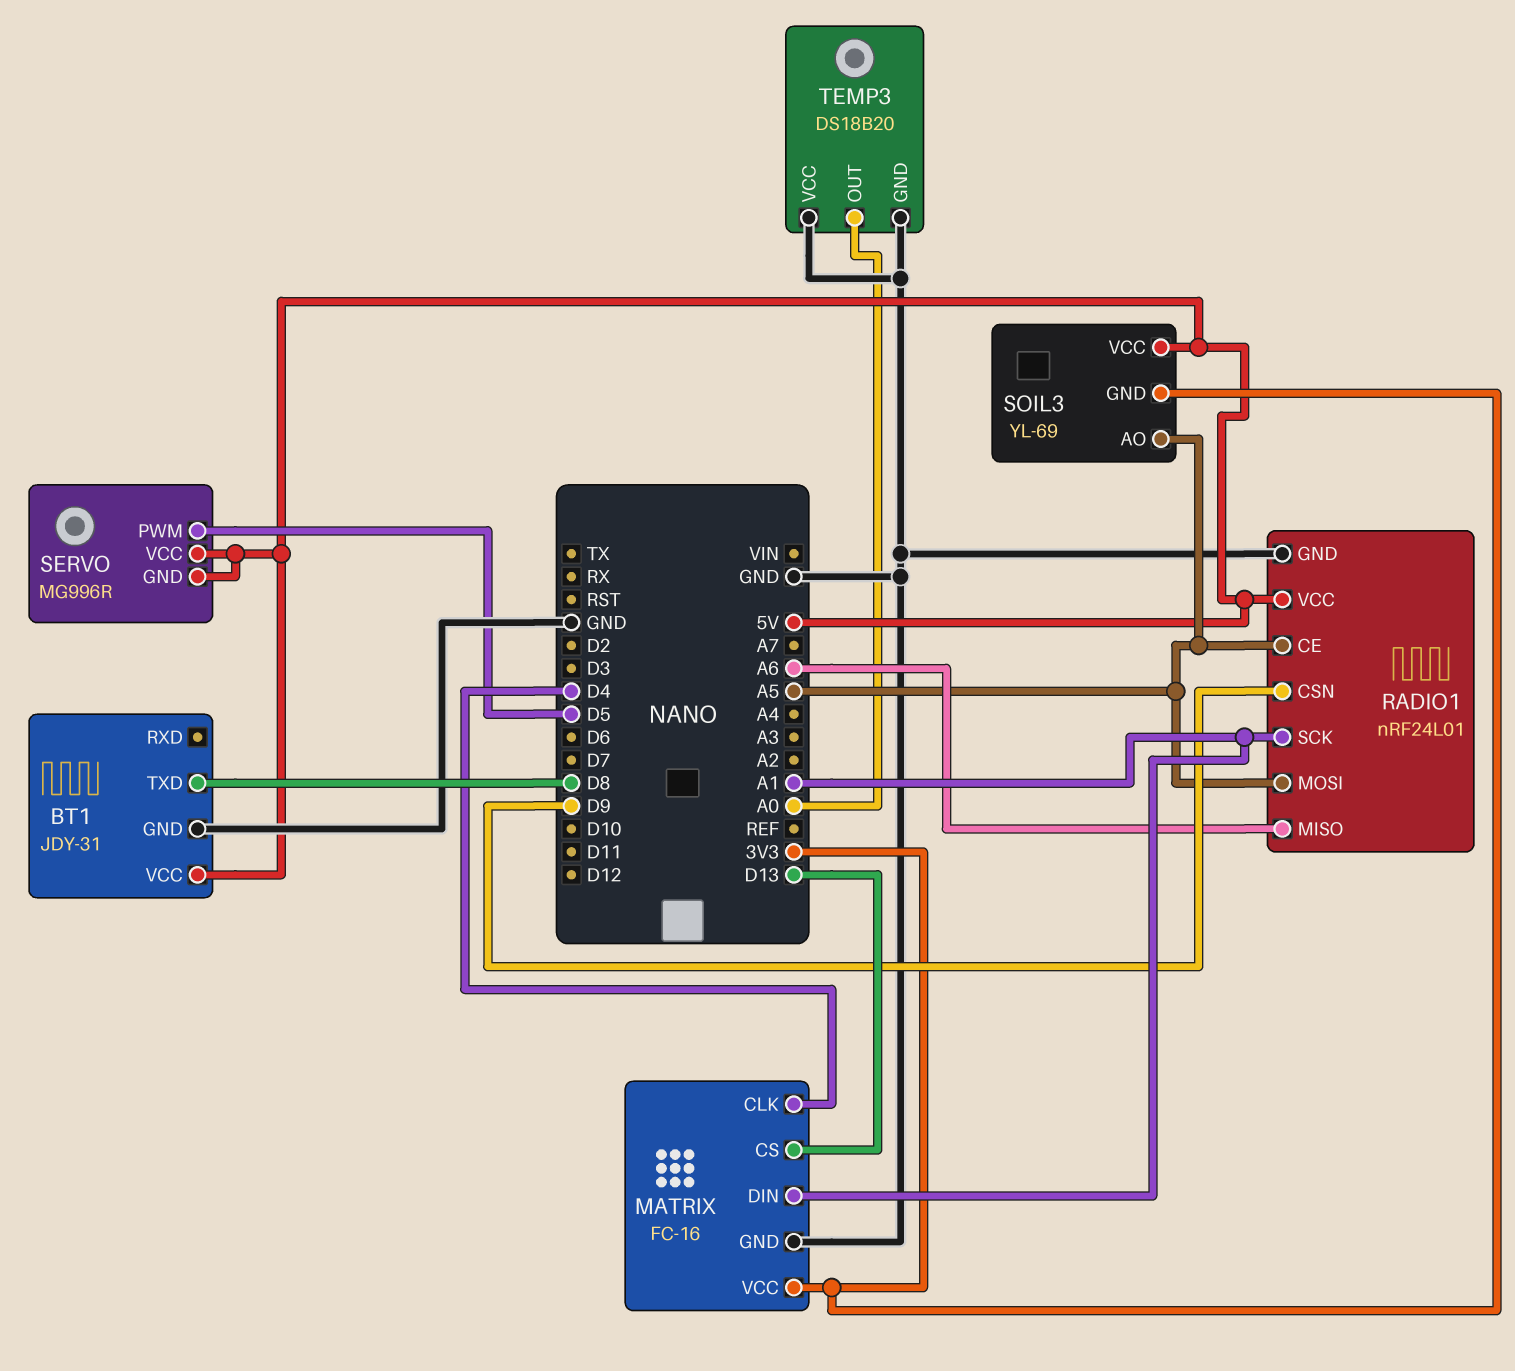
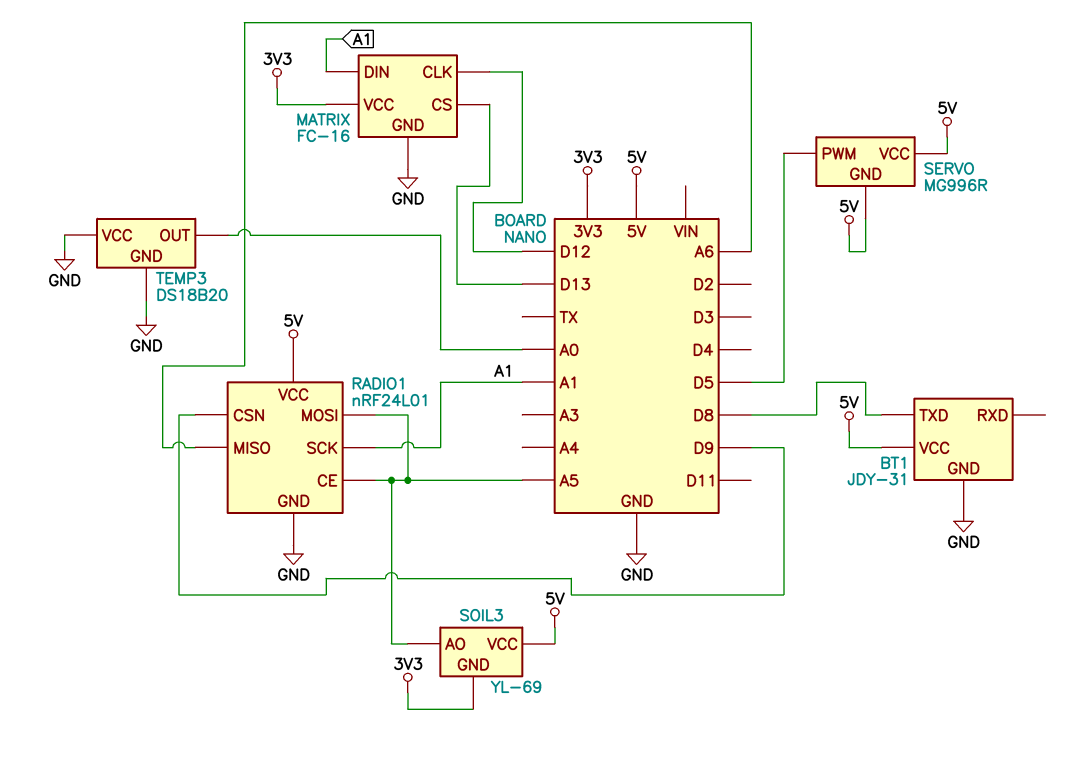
MATRIX pin CLK: D4 -> D12

